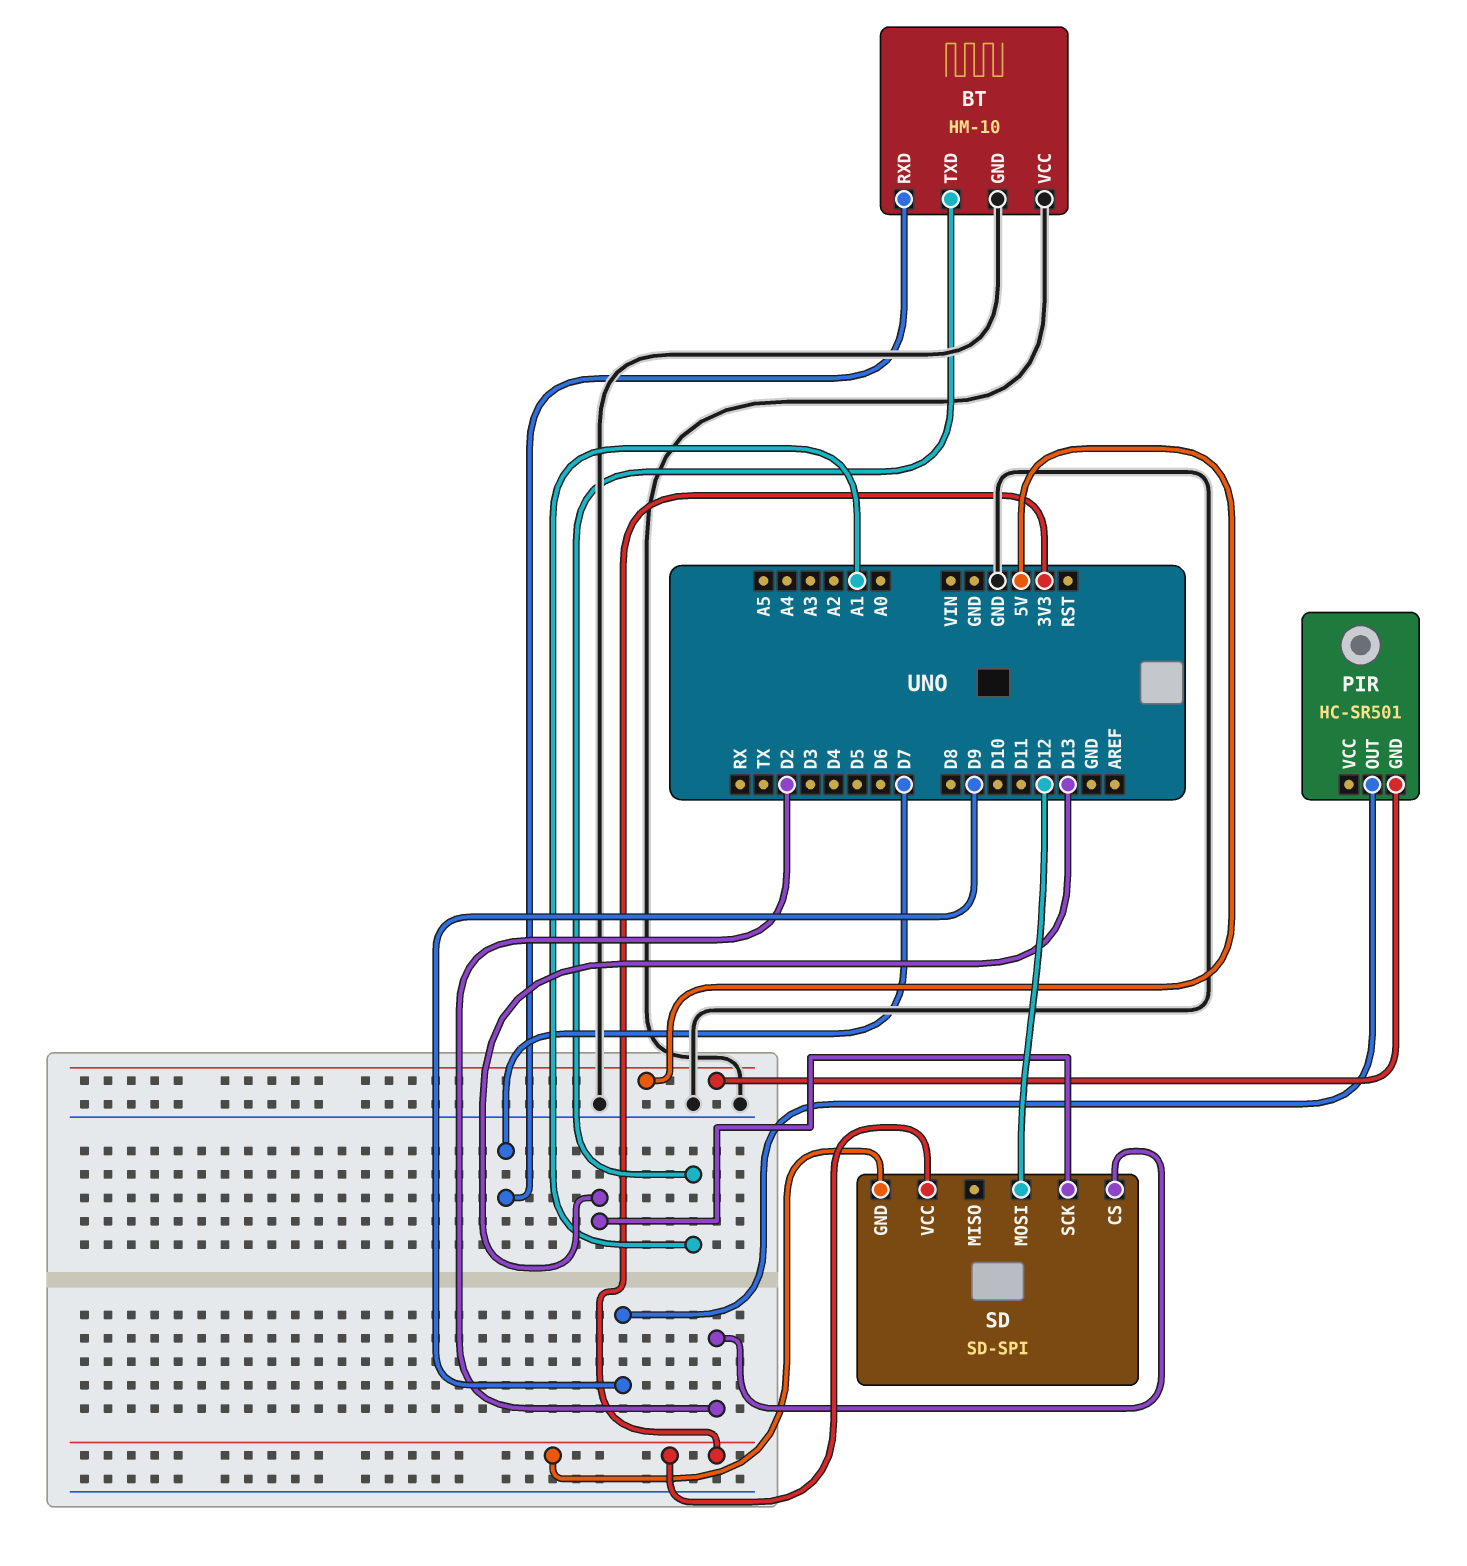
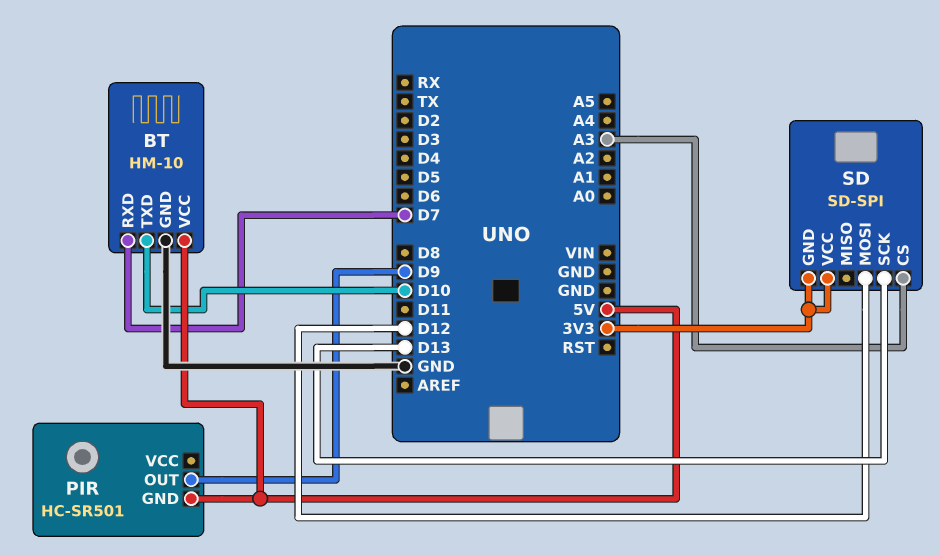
BT pin TXD: A1 -> D10
BT pin VCC: GND -> 5V
SD pin CS: D2 -> A3

